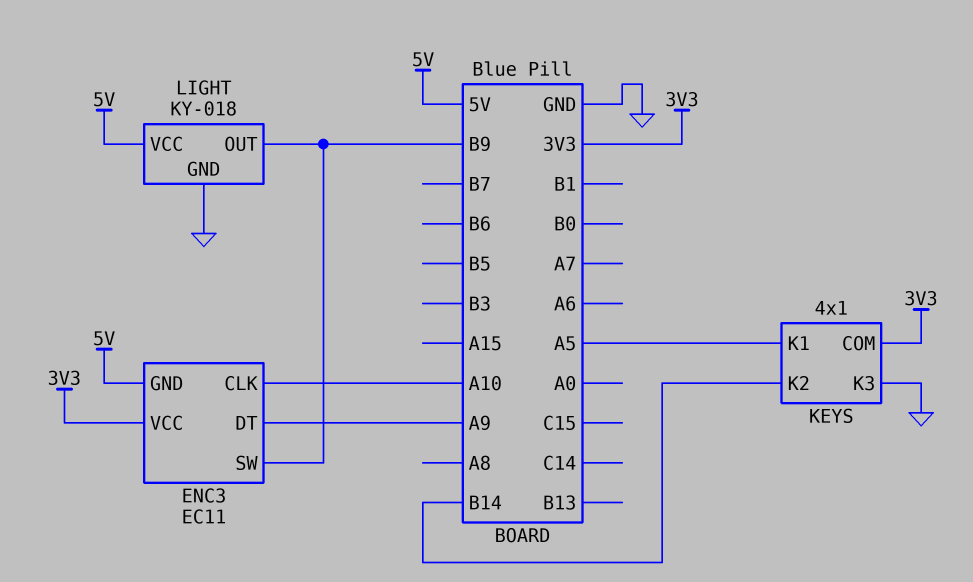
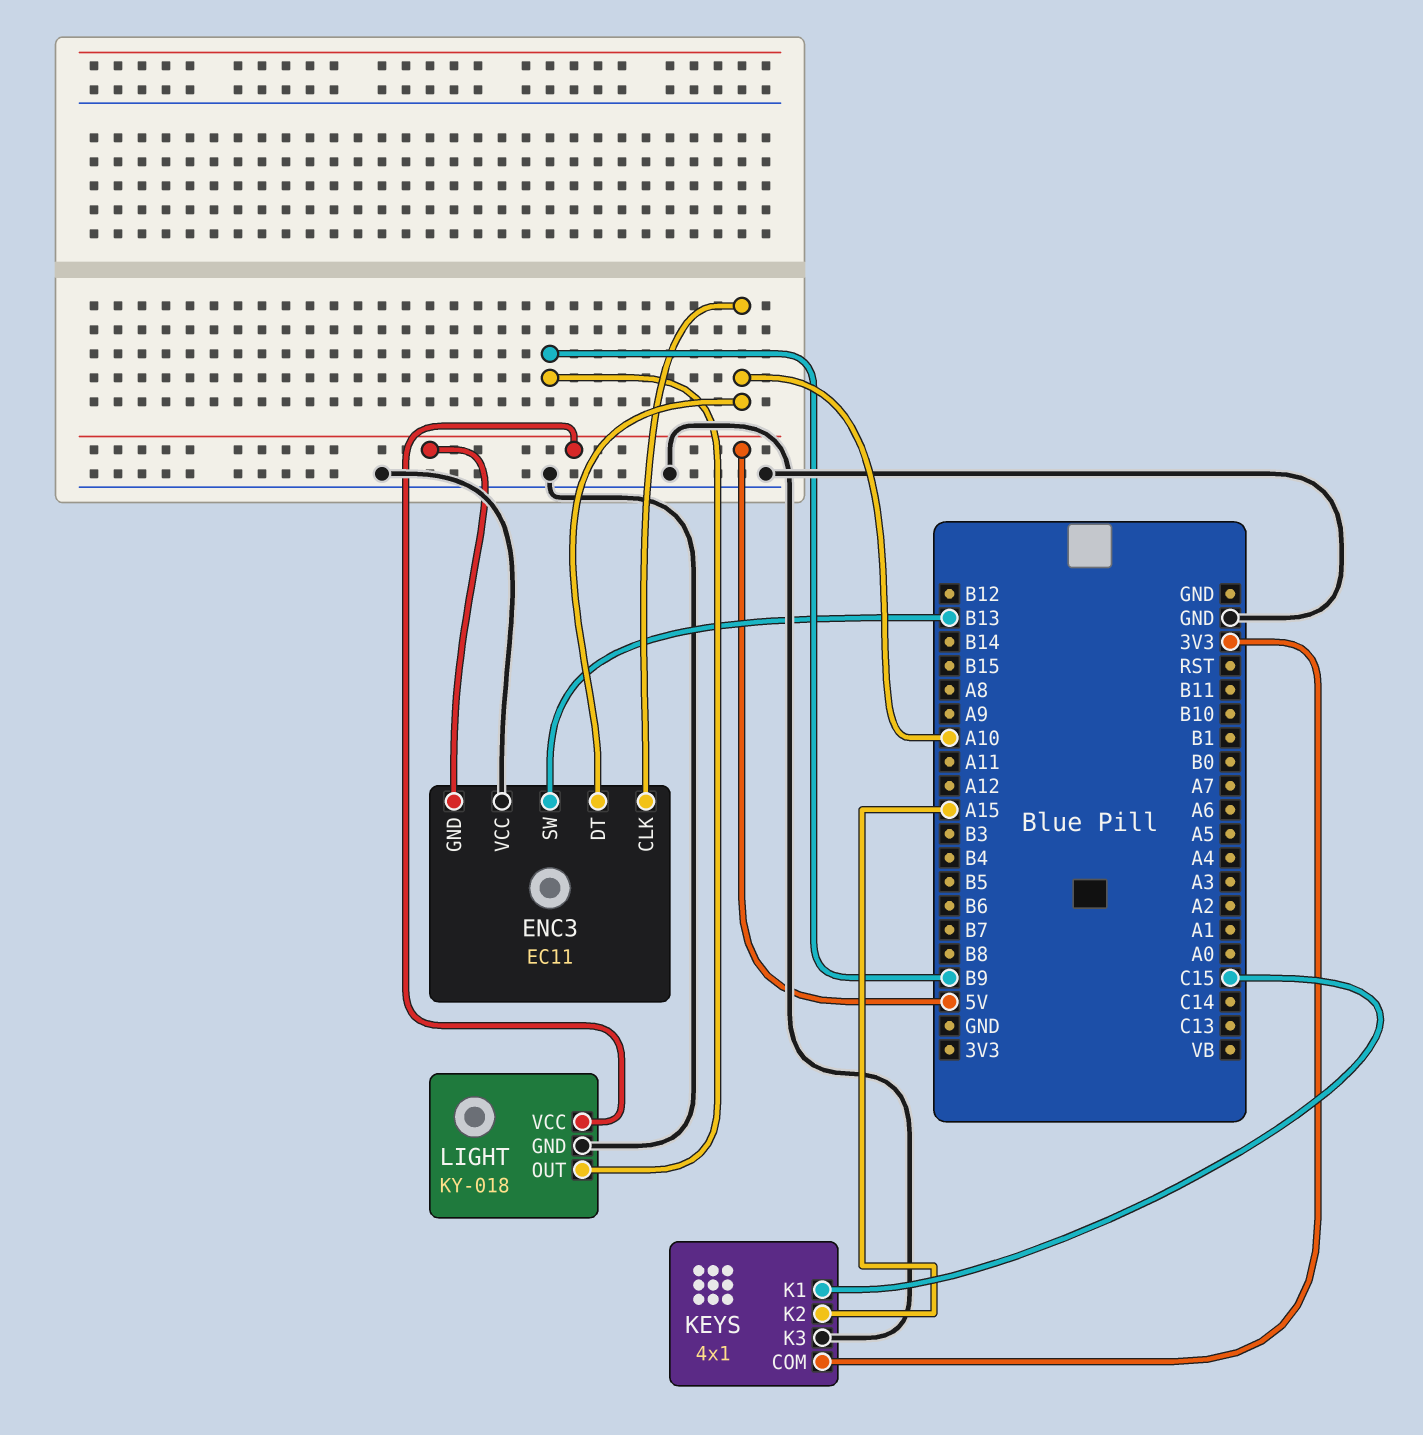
ENC3 pin DT: A9 -> A10
ENC3 pin SW: B9 -> B13
ENC3 pin VCC: 3V3 -> GND
KEYS pin K1: A5 -> C15
KEYS pin K2: B14 -> A15

